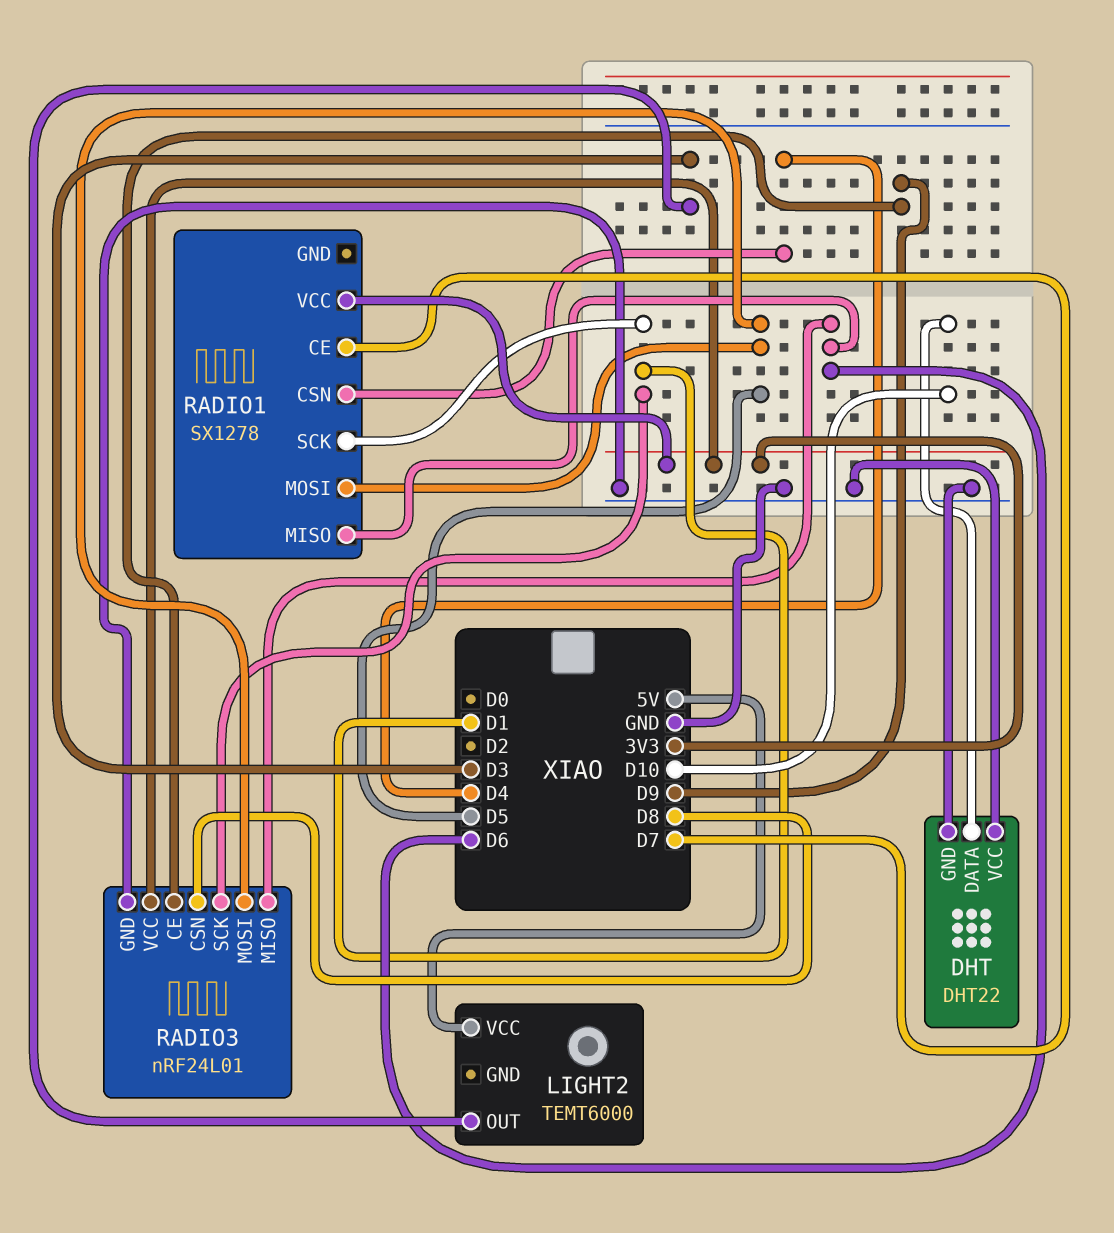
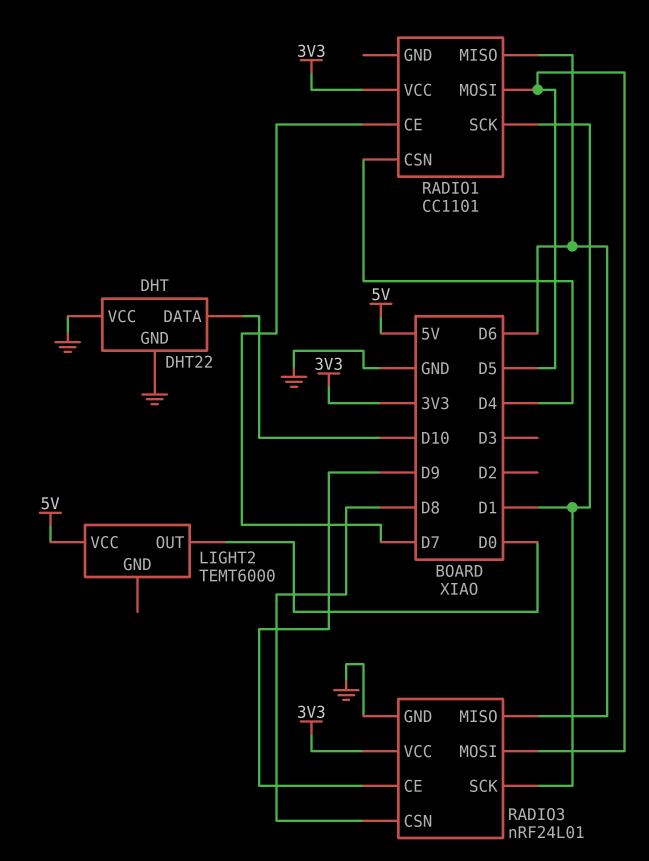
LIGHT2 pin OUT: D3 -> D0
RADIO1: SX1278 -> CC1101

